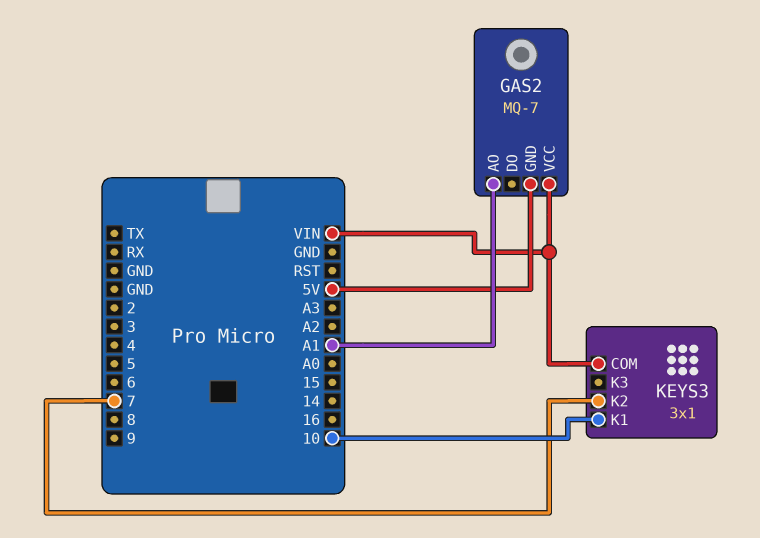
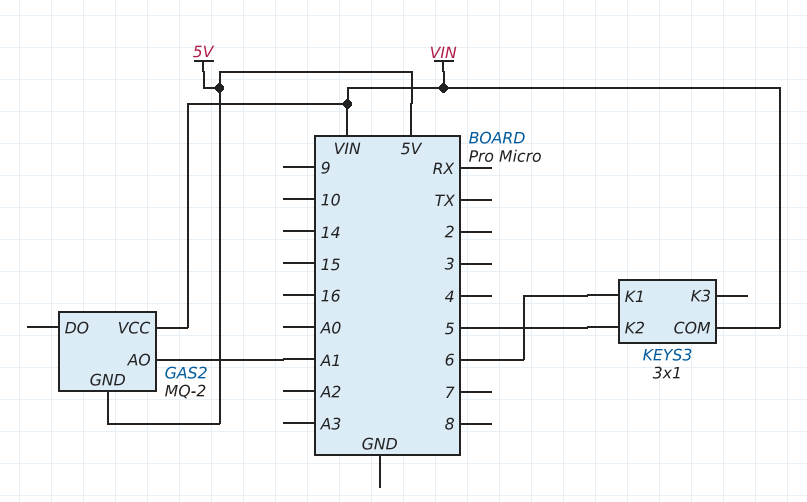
GAS2: MQ-7 -> MQ-2
KEYS3 pin K1: 10 -> 6
KEYS3 pin K2: 7 -> 5

